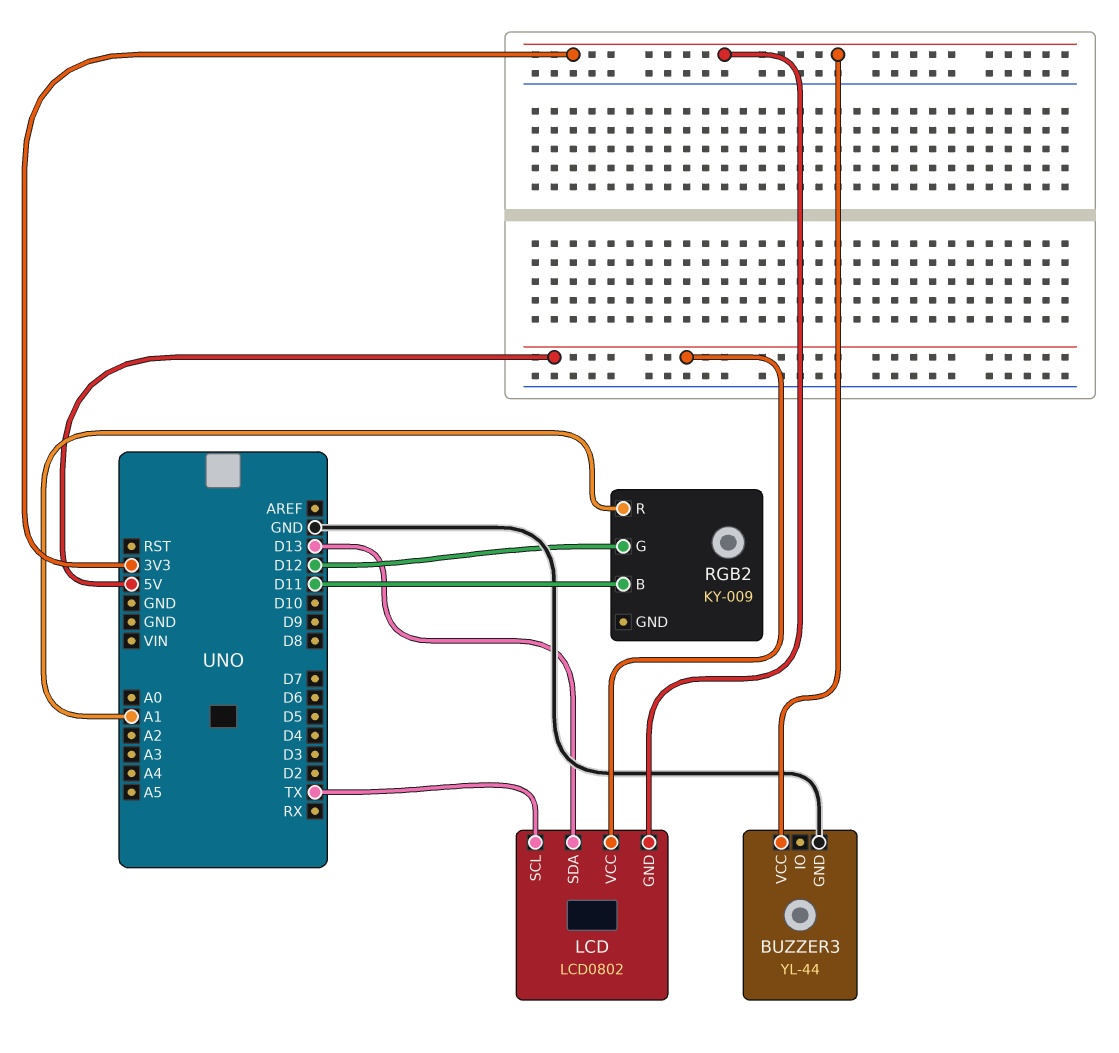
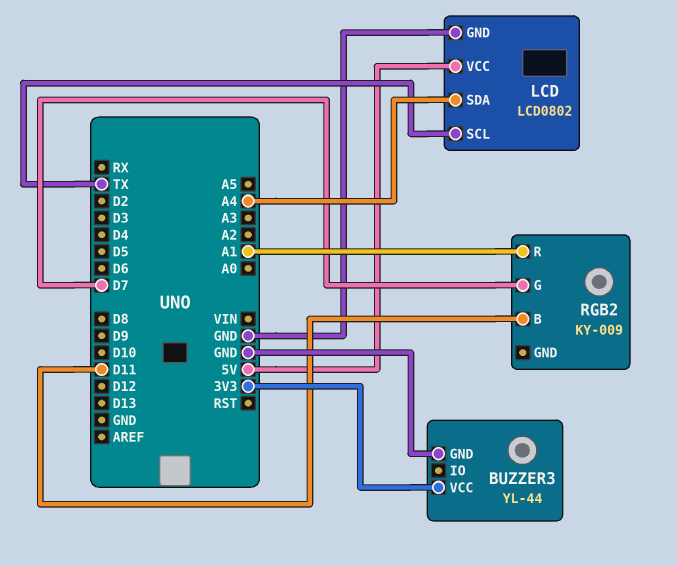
LCD pin GND: 3V3 -> GND
LCD pin SDA: D13 -> A4
RGB2 pin G: D12 -> D7

